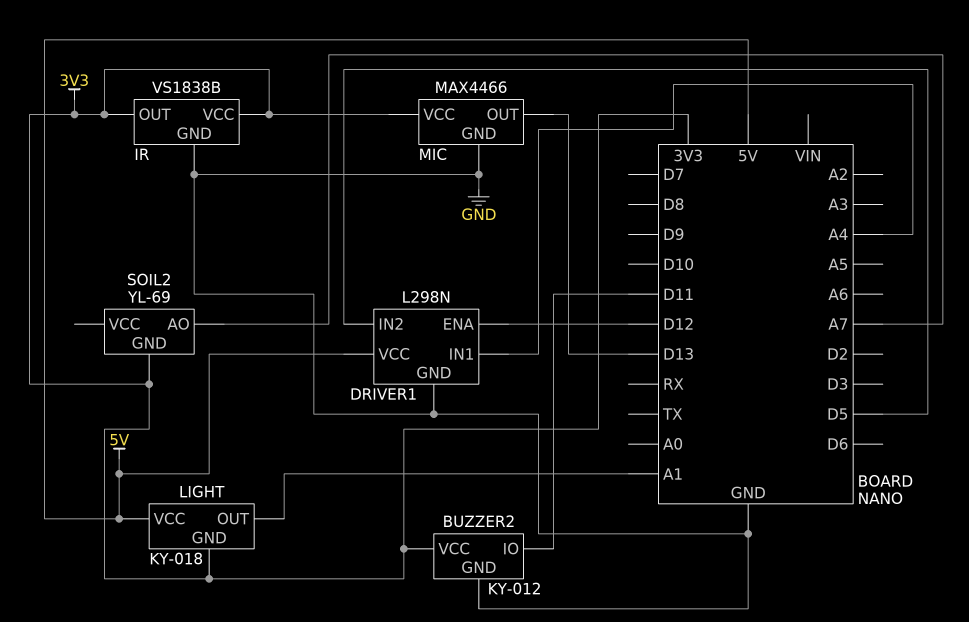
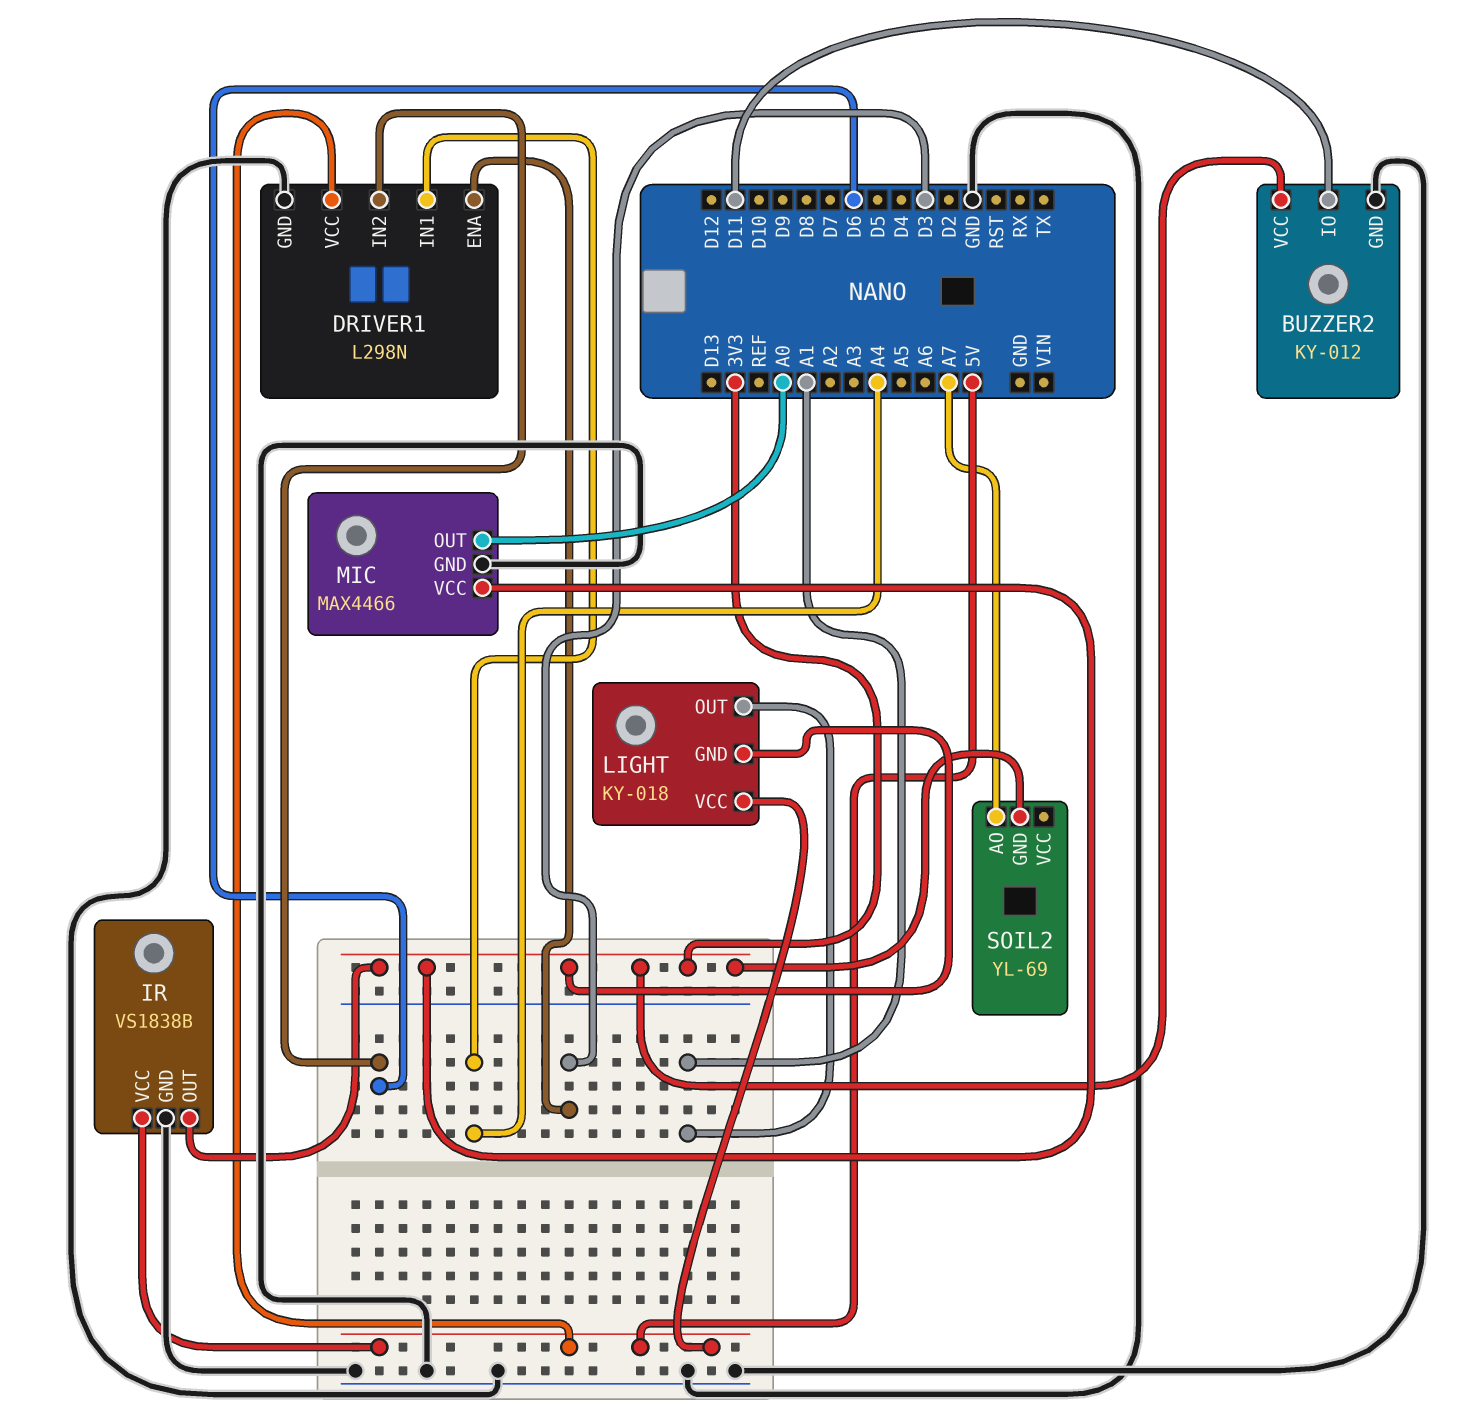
DRIVER1 pin ENA: D12 -> D3
DRIVER1 pin IN2: D5 -> D6
IR pin VCC: 3V3 -> 5V
MIC pin OUT: D13 -> A0

